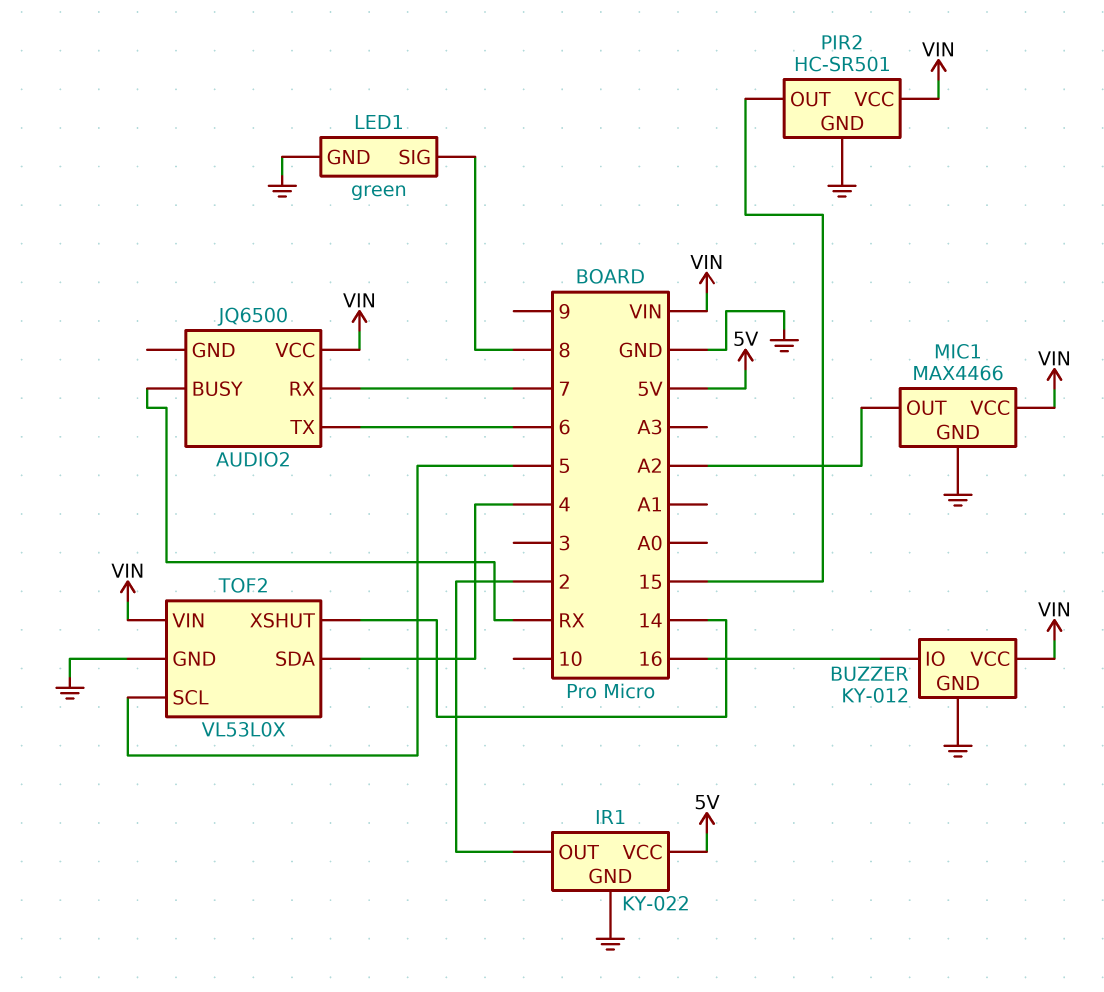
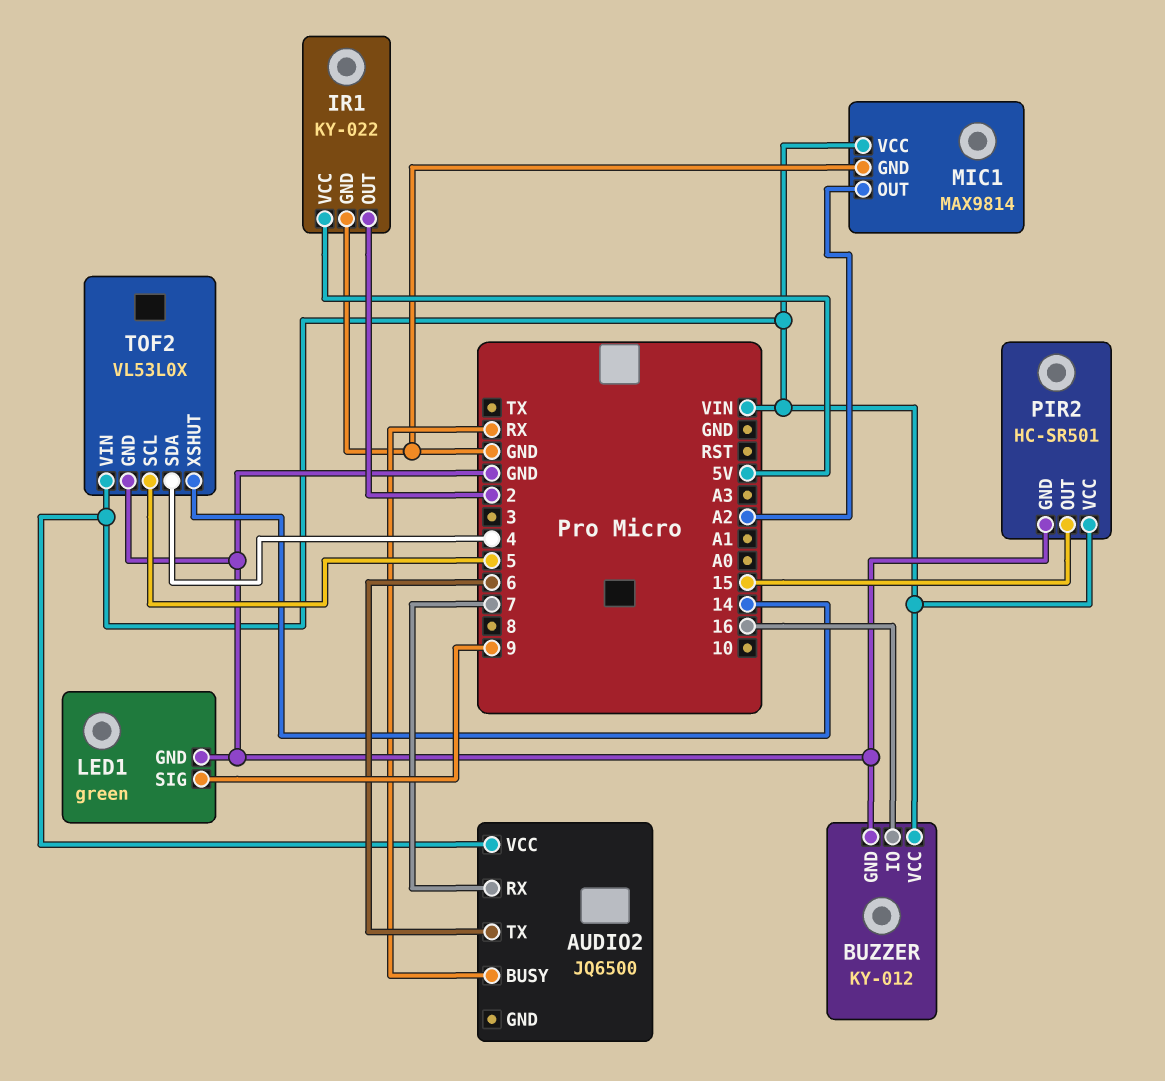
LED1 pin SIG: 8 -> 9
MIC1: MAX4466 -> MAX9814

